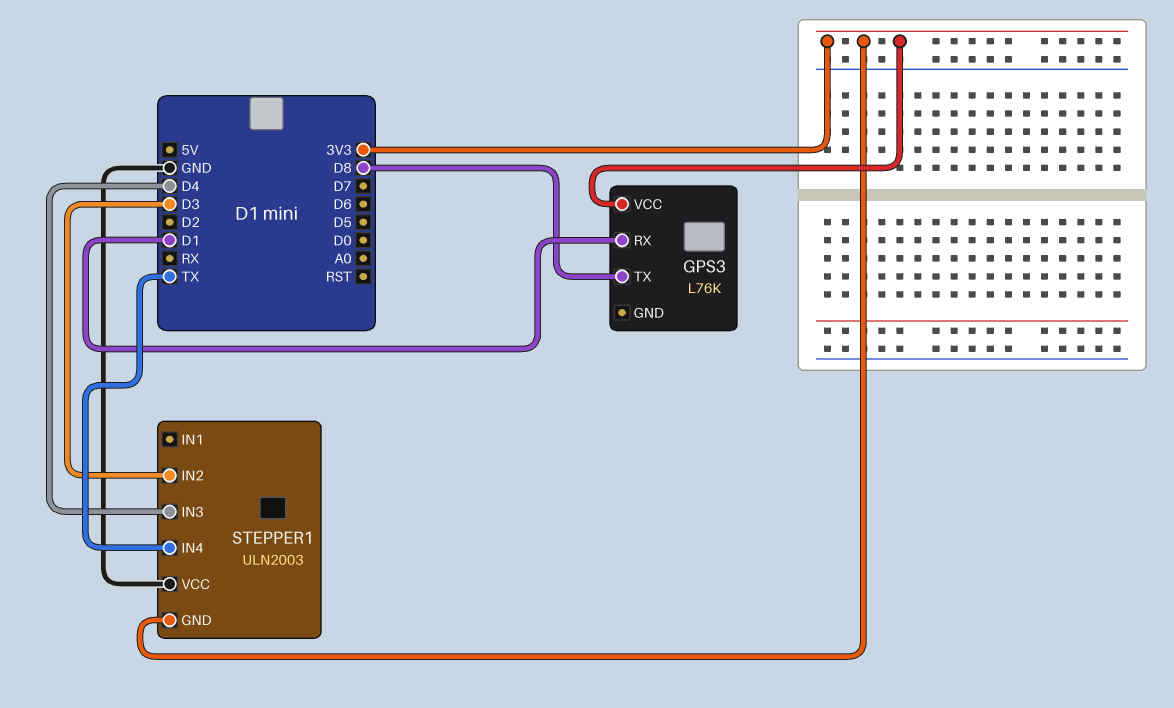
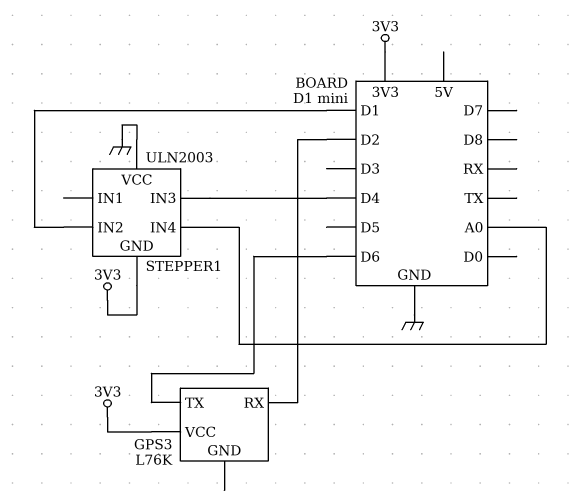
GPS3 pin RX: D1 -> D2
GPS3 pin TX: D8 -> D6
STEPPER1 pin IN2: D3 -> D1
STEPPER1 pin IN4: TX -> A0

